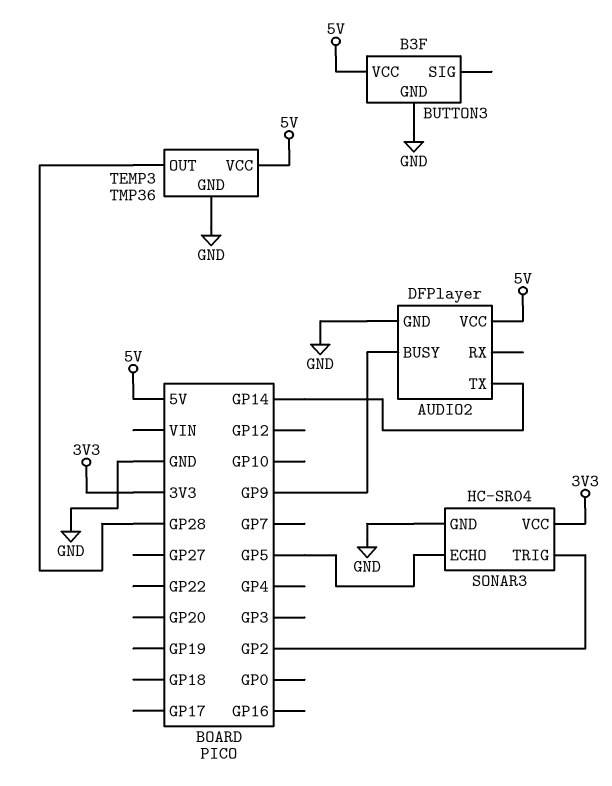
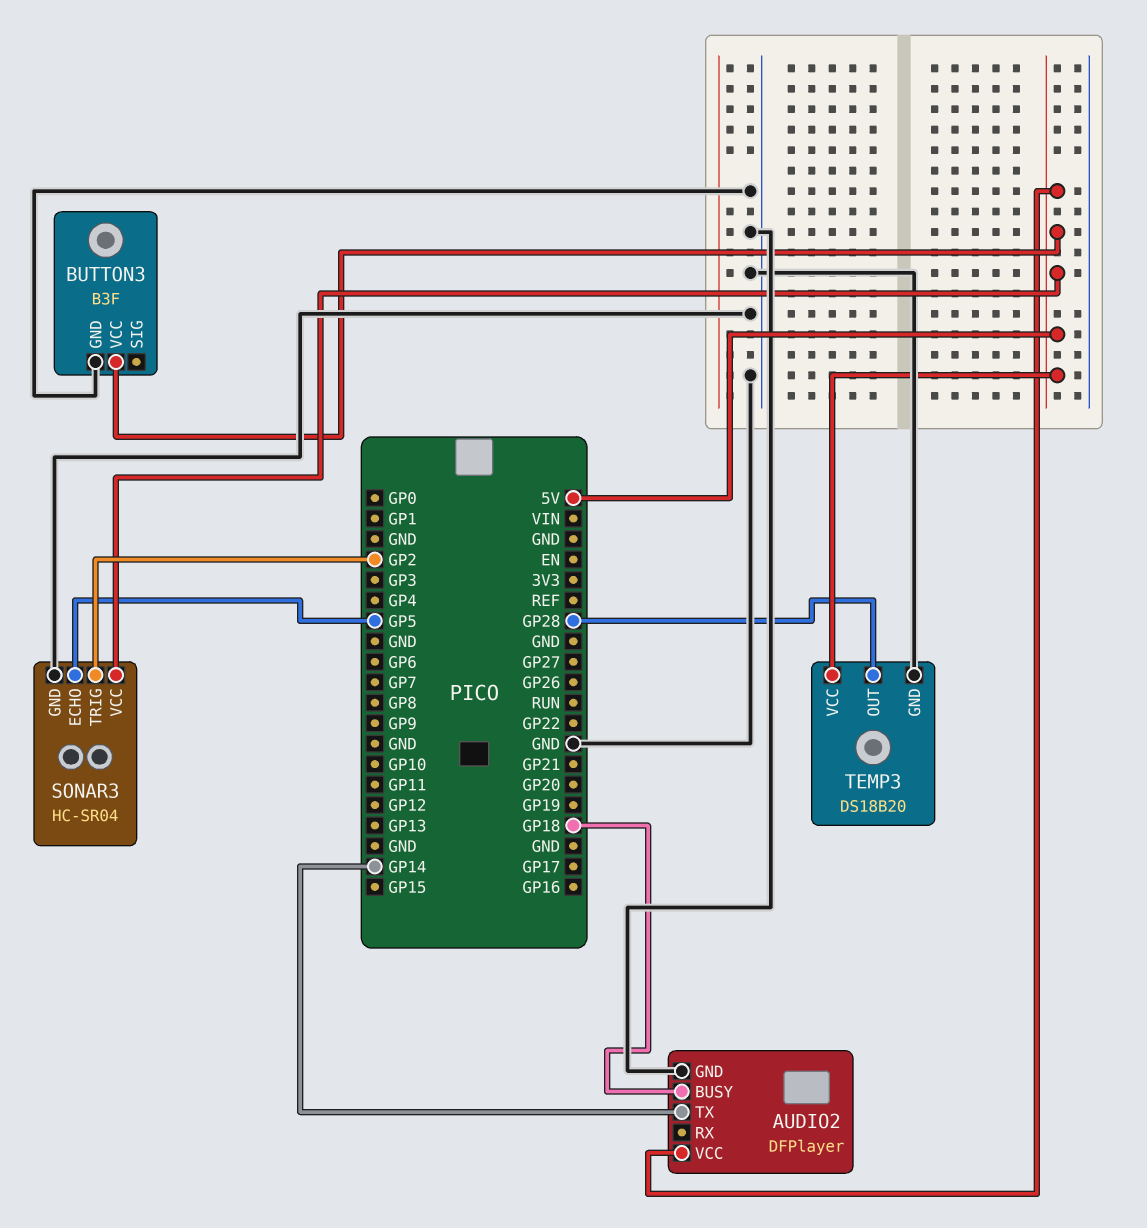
AUDIO2 pin BUSY: GP9 -> GP18
SONAR3 pin VCC: 3V3 -> 5V
TEMP3: TMP36 -> DS18B20

